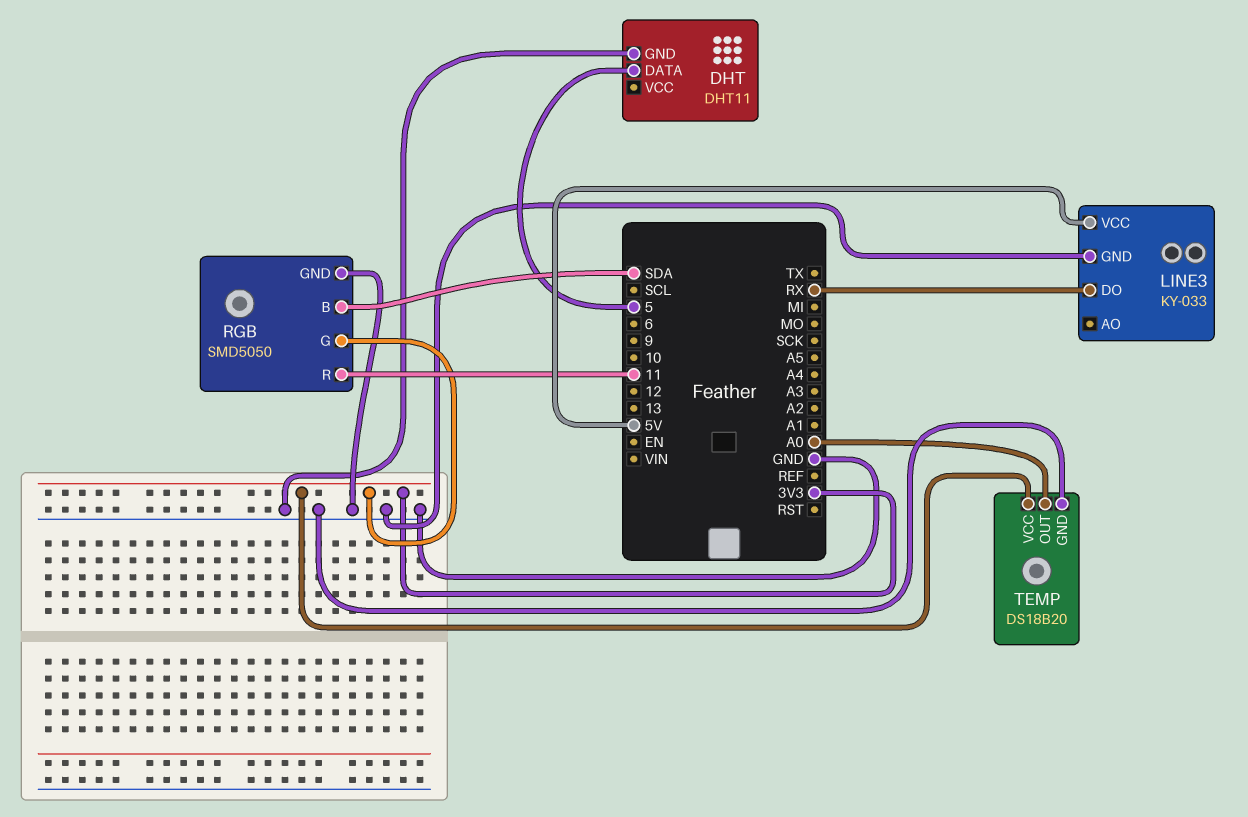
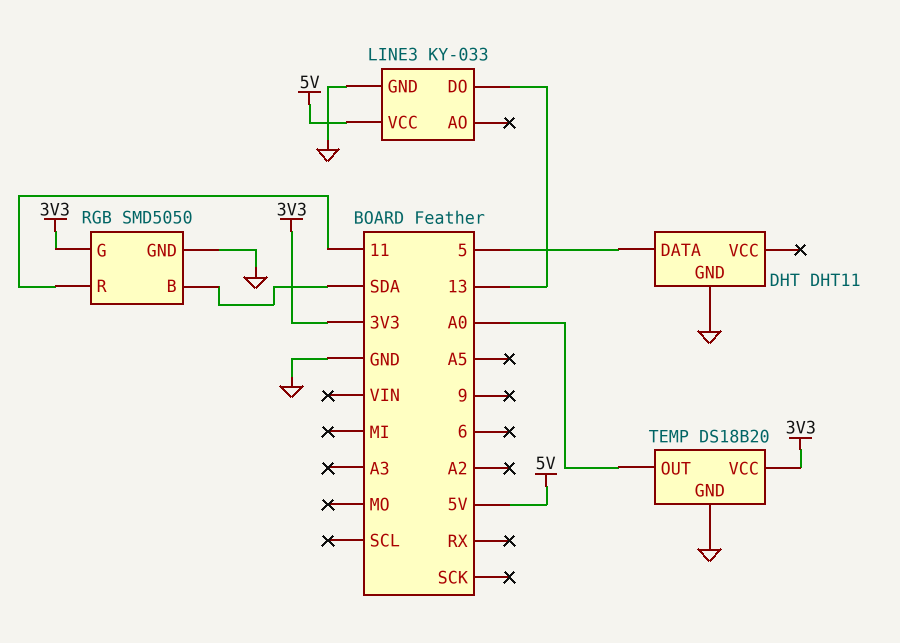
LINE3 pin DO: RX -> 13

